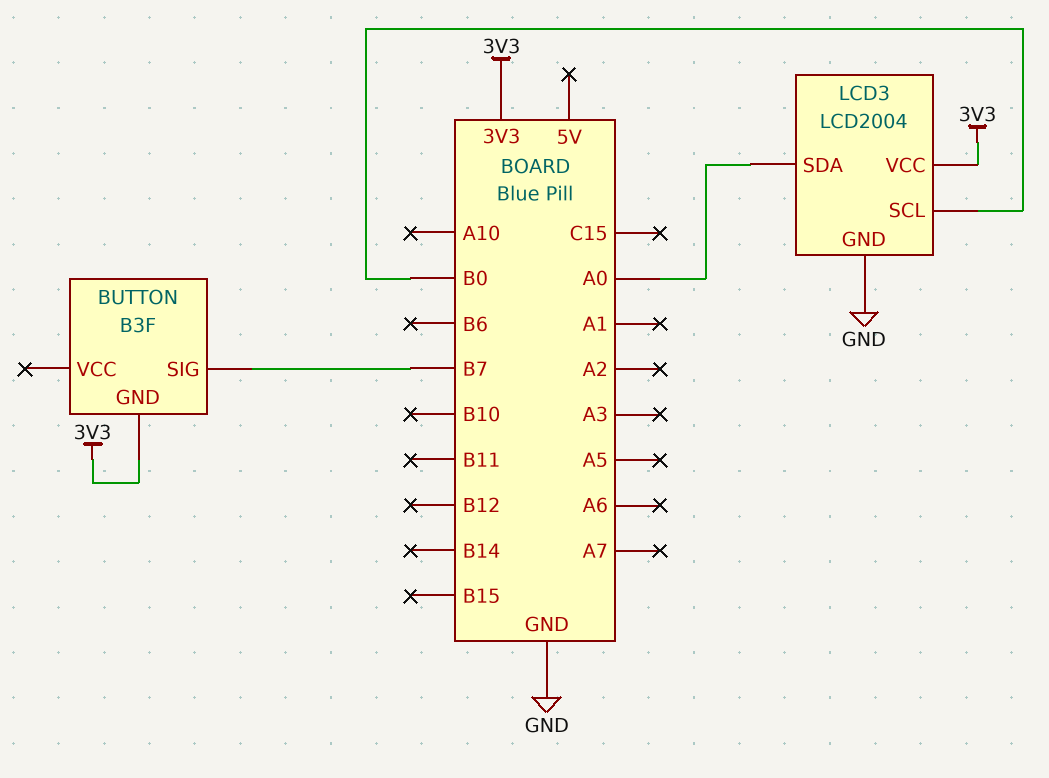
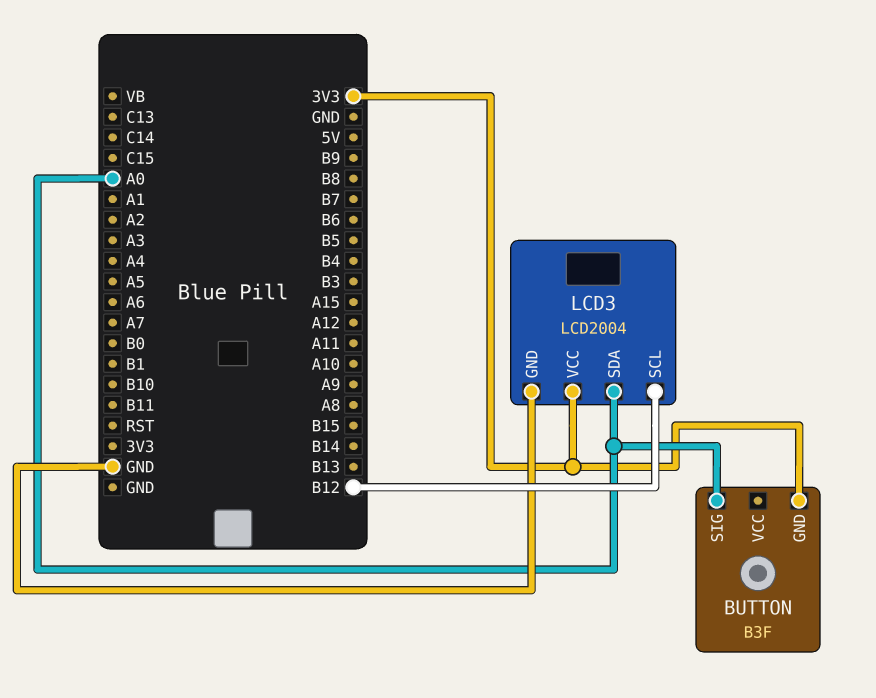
BUTTON pin SIG: B7 -> A0
LCD3 pin SCL: B0 -> B12

